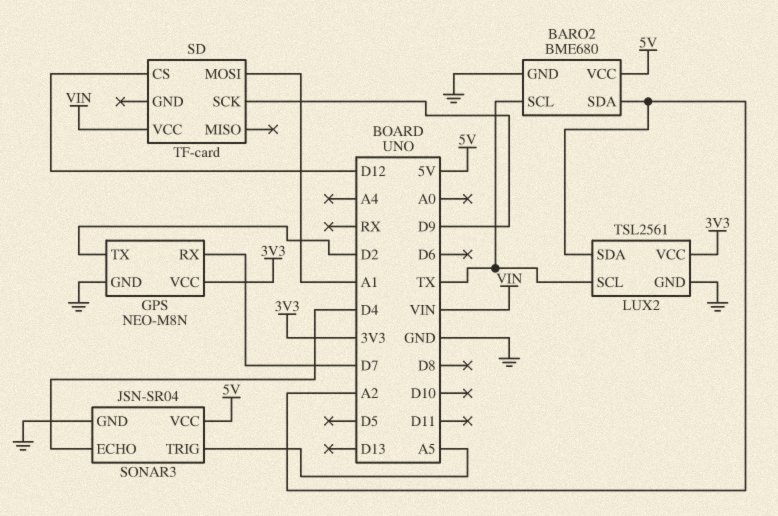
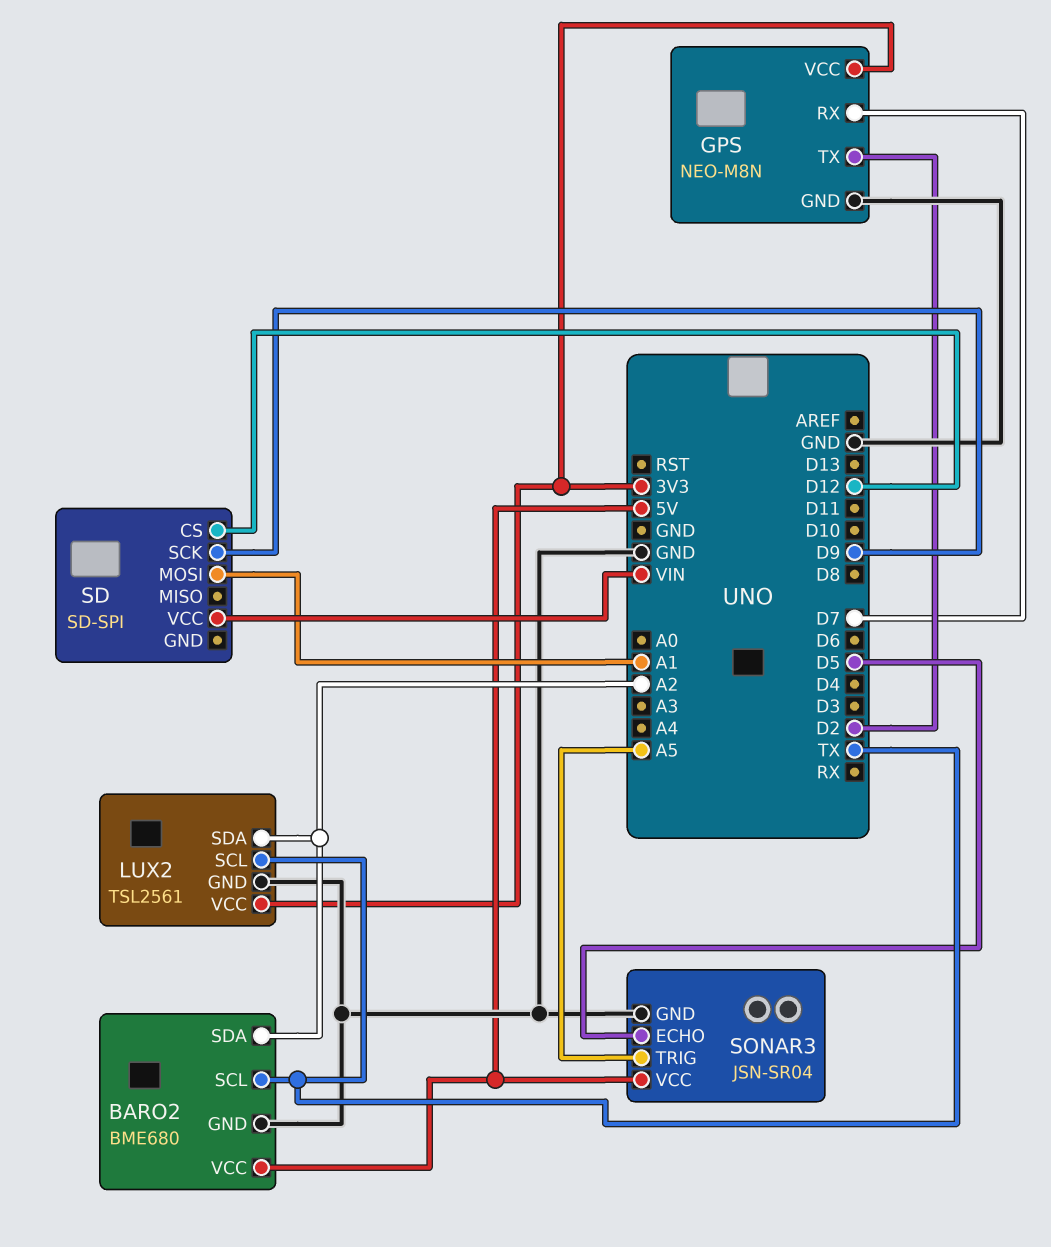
SD: TF-card -> SD-SPI
SONAR3 pin ECHO: D4 -> D5

